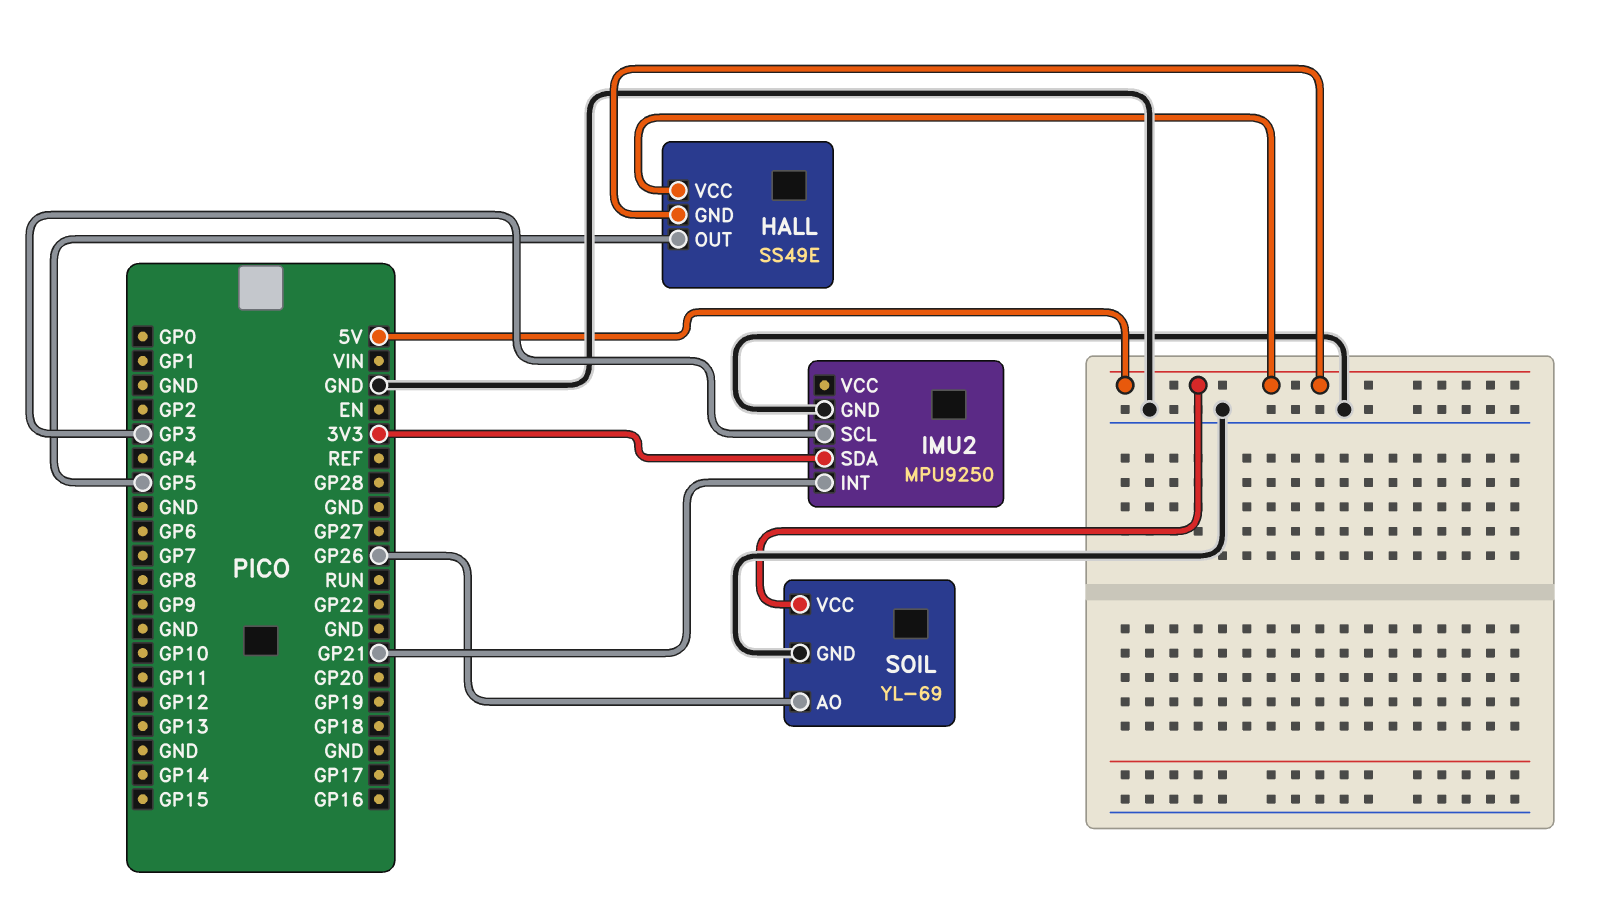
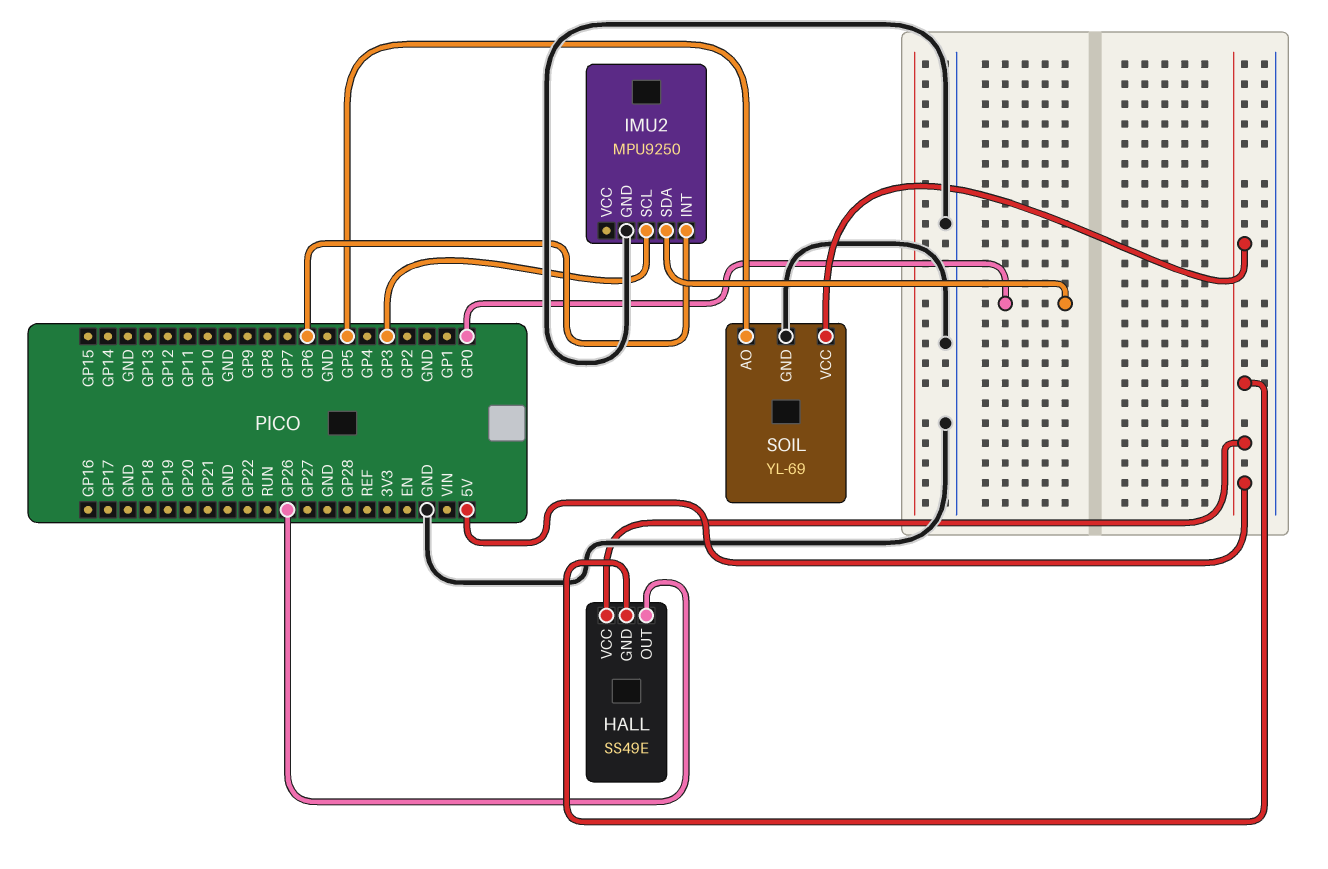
HALL pin OUT: GP5 -> GP26
IMU2 pin INT: GP21 -> GP6
IMU2 pin SDA: 3V3 -> GP0
SOIL pin AO: GP26 -> GP5

